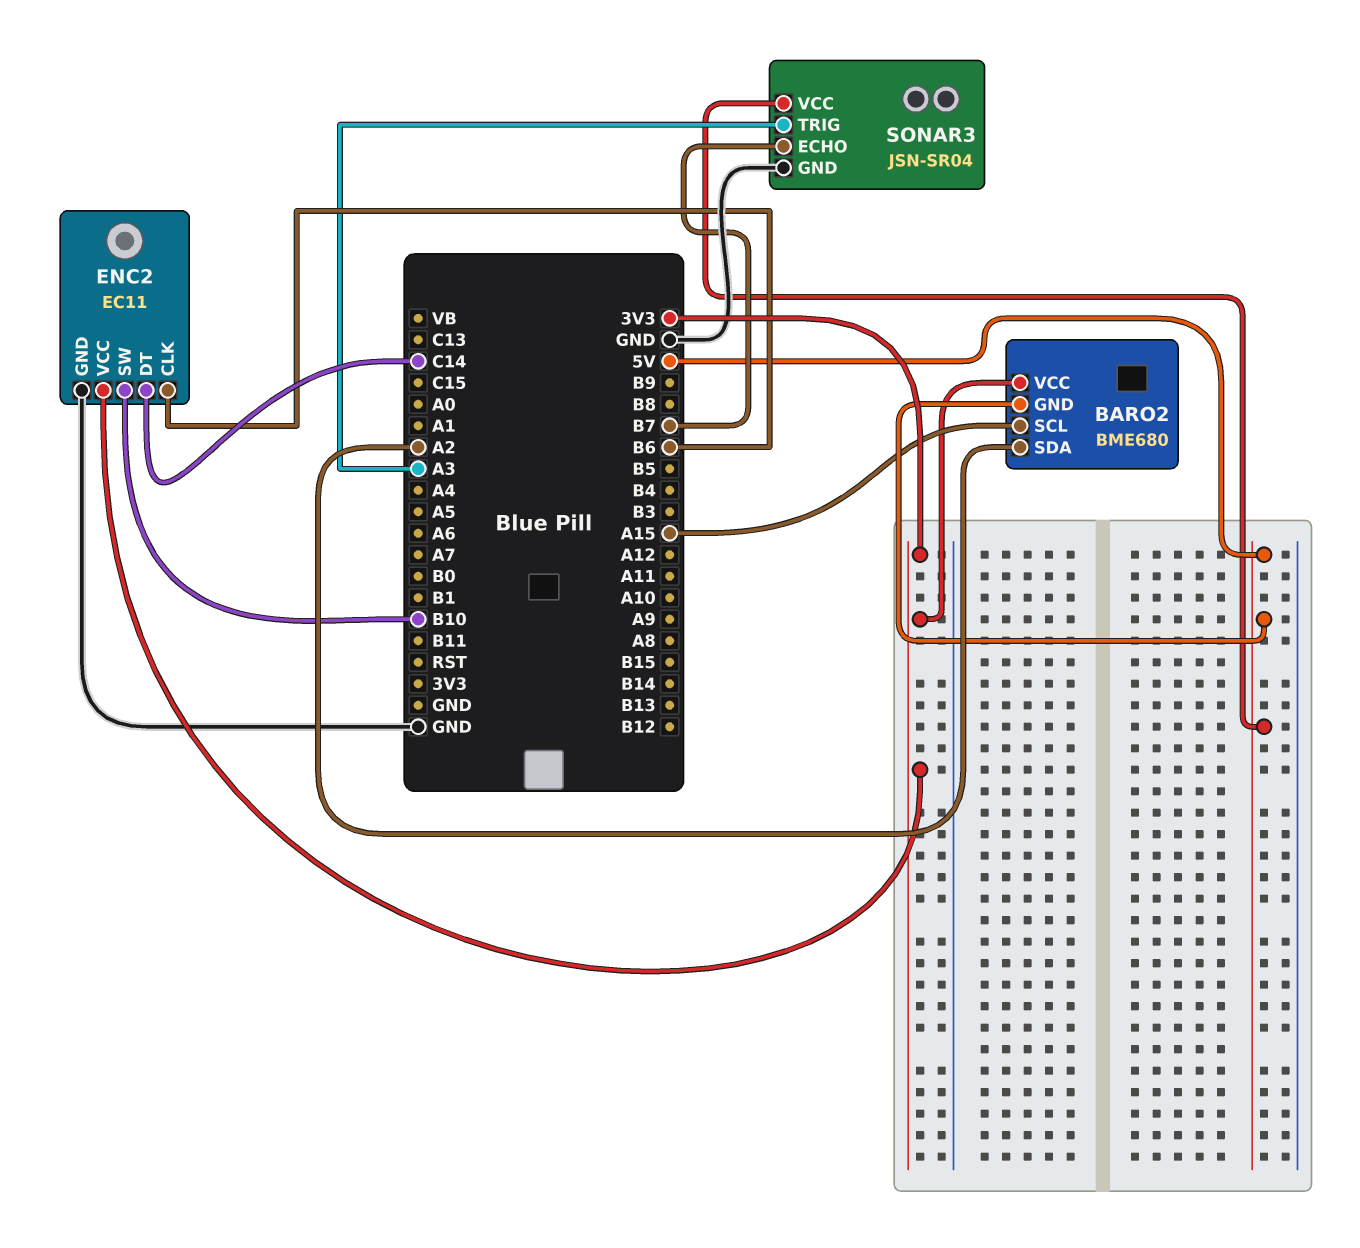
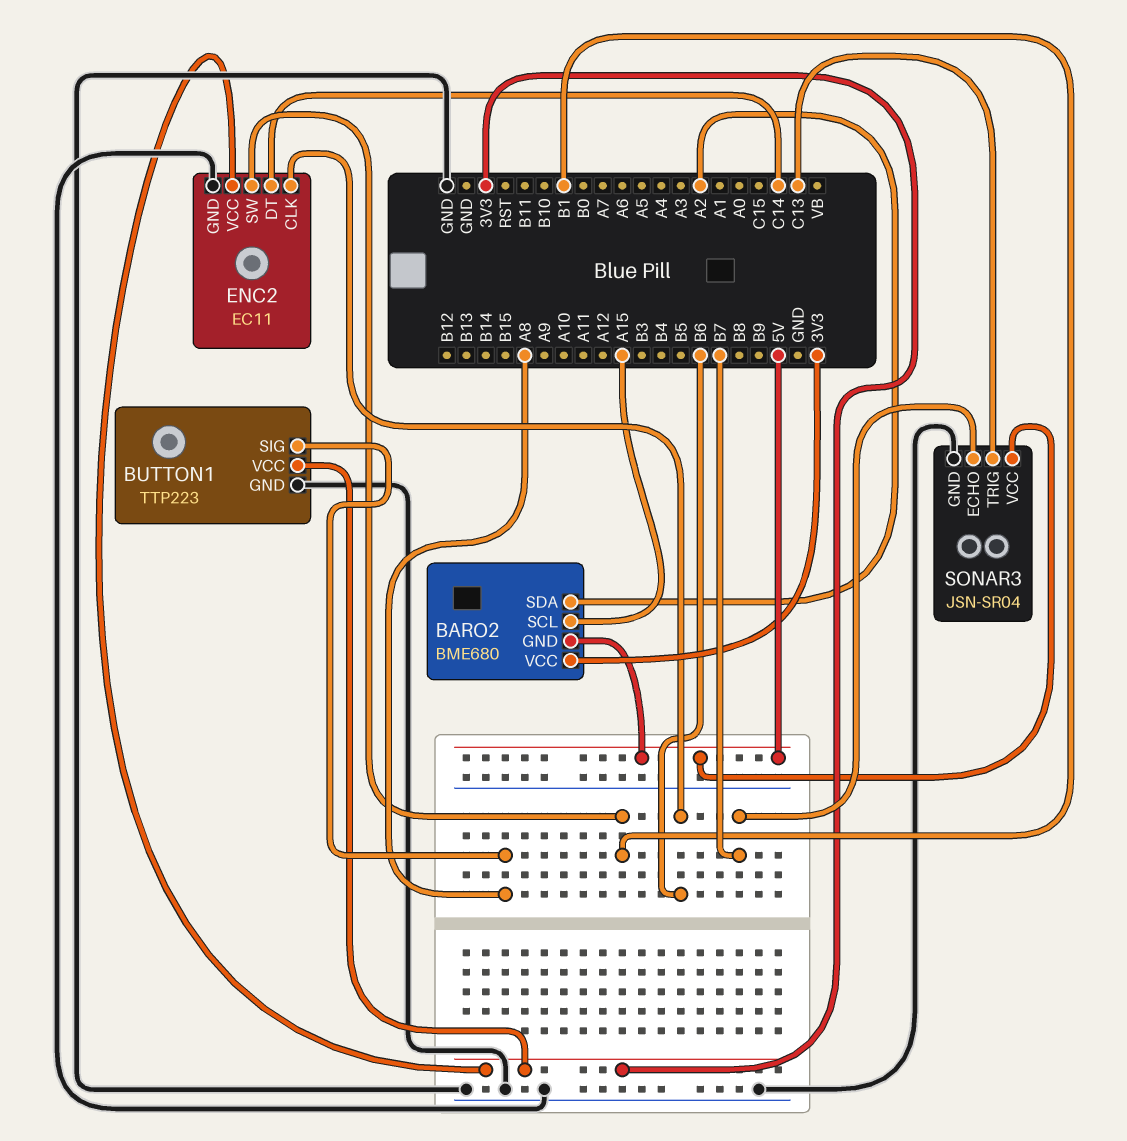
BUTTON1: none -> TTP223
BUTTON1 pin GND: none -> GND
BUTTON1 pin SIG: none -> A8
BUTTON1 pin VCC: none -> 3V3
ENC2 pin SW: B10 -> B1
SONAR3 pin TRIG: A3 -> C13

